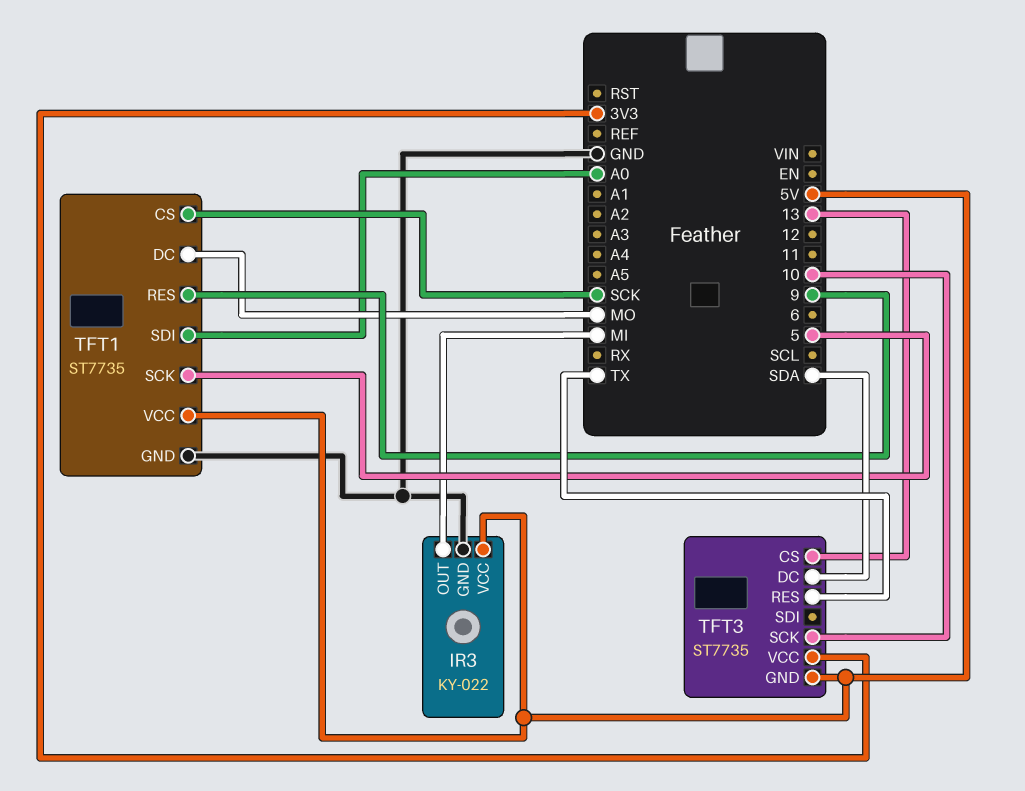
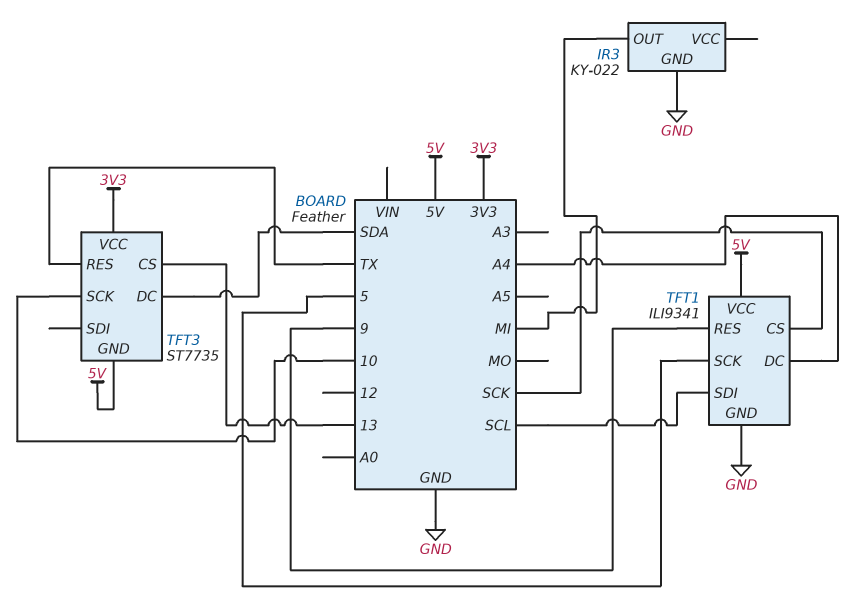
IR3 pin VCC: 5V -> none
TFT1: ST7735 -> ILI9341
TFT1 pin DC: MO -> A4
TFT1 pin SDI: A0 -> SCL

